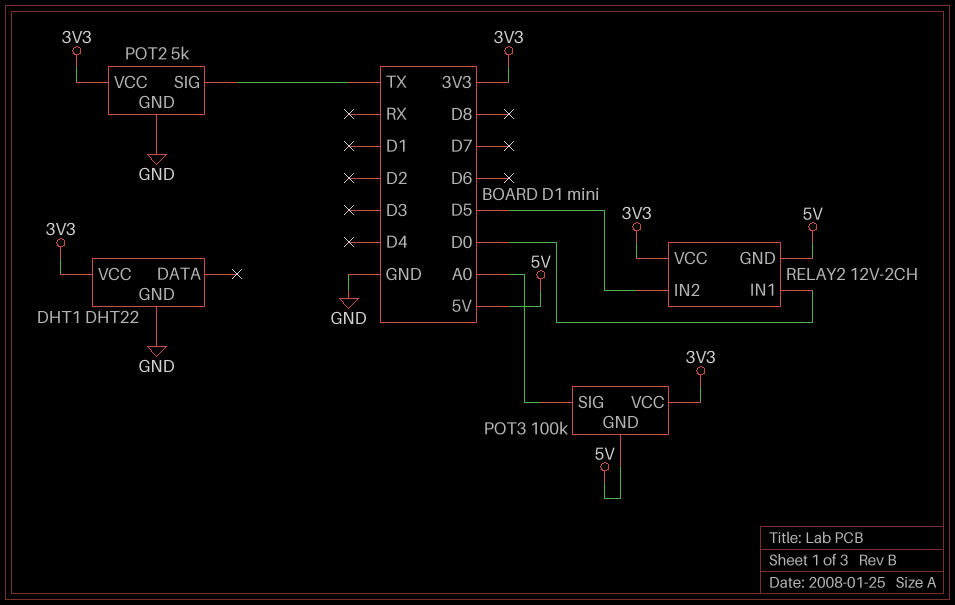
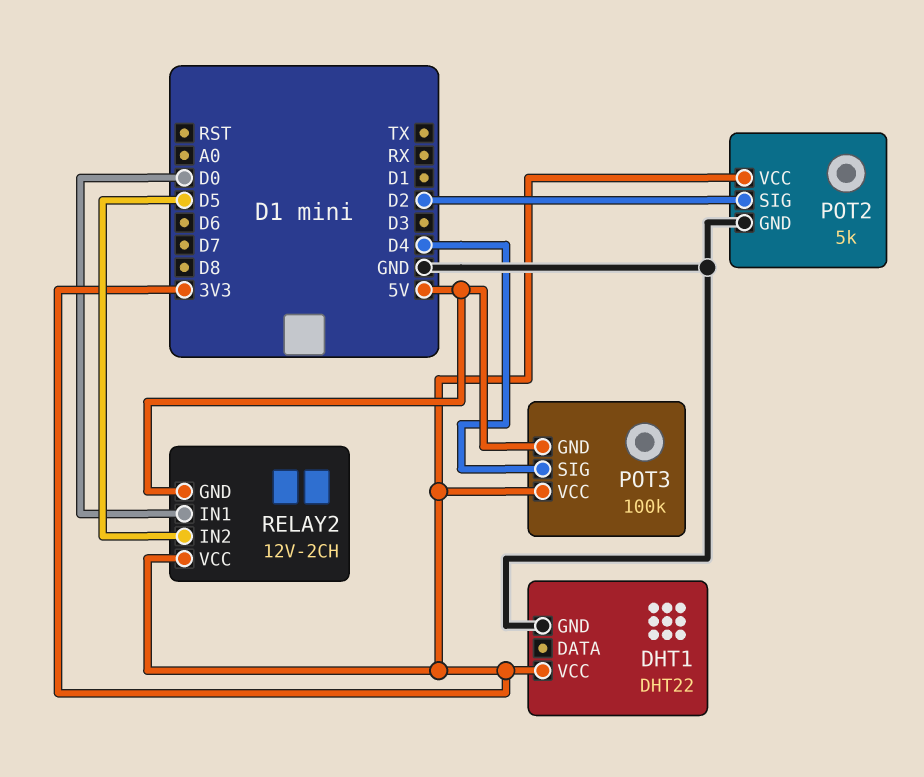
POT2 pin SIG: TX -> D2
POT3 pin SIG: A0 -> D4

